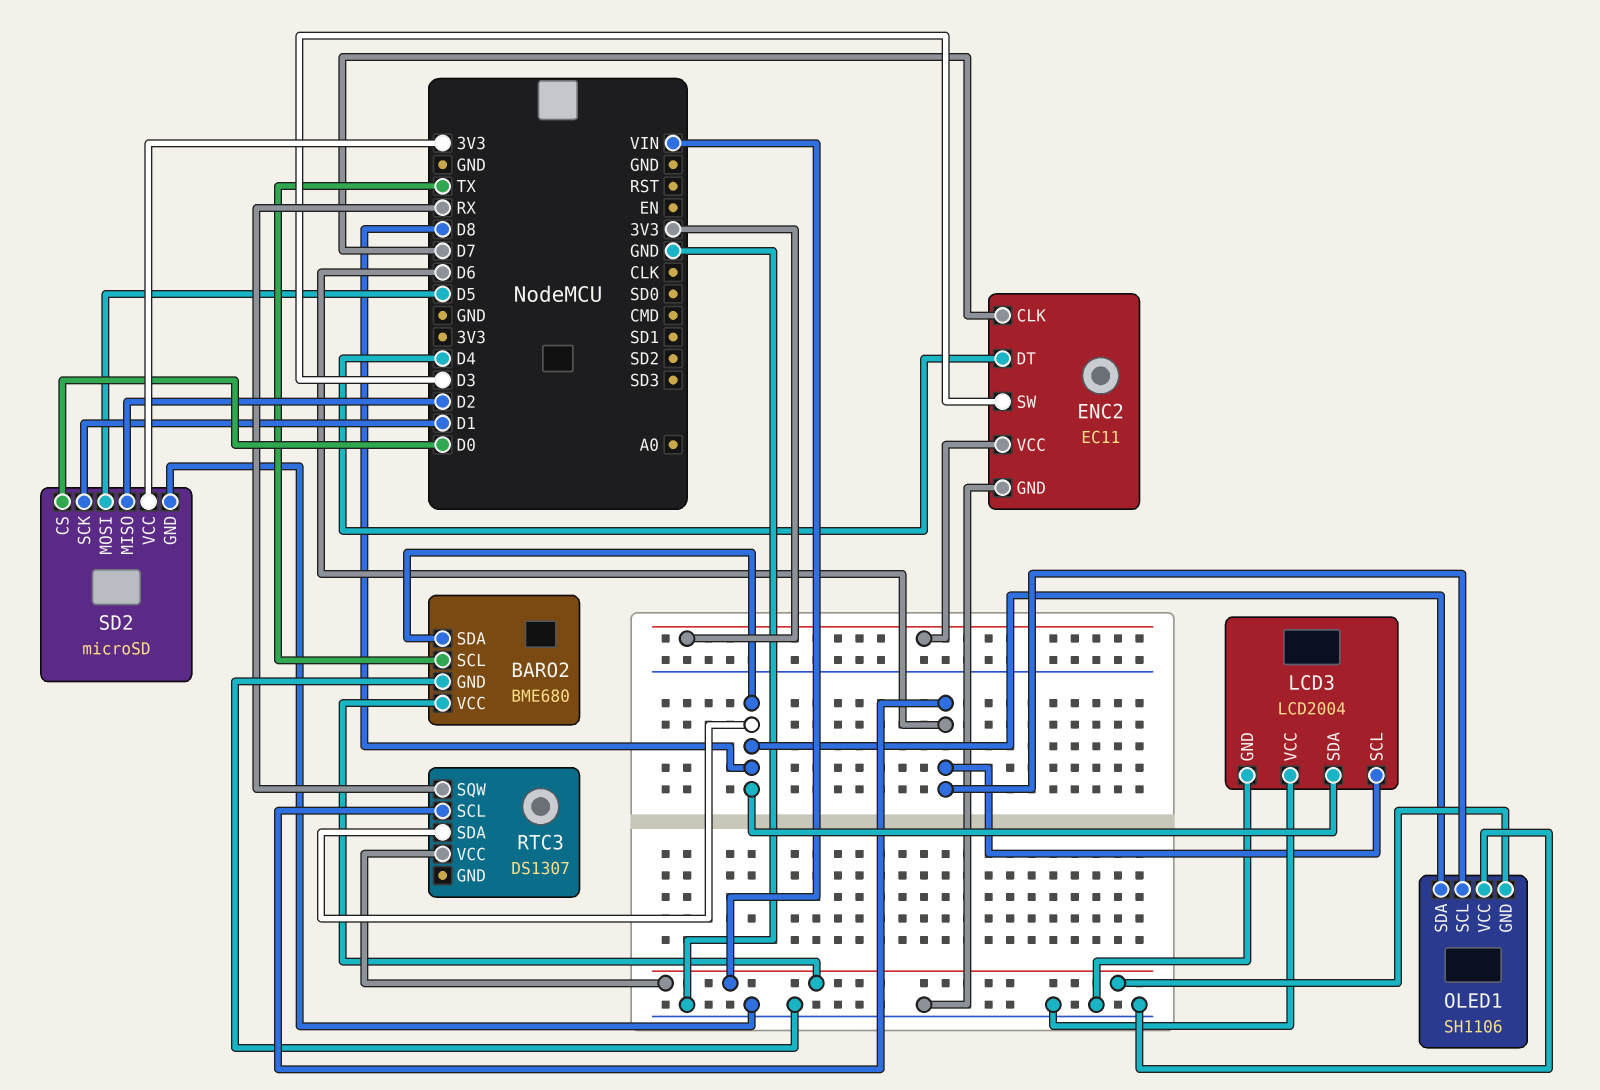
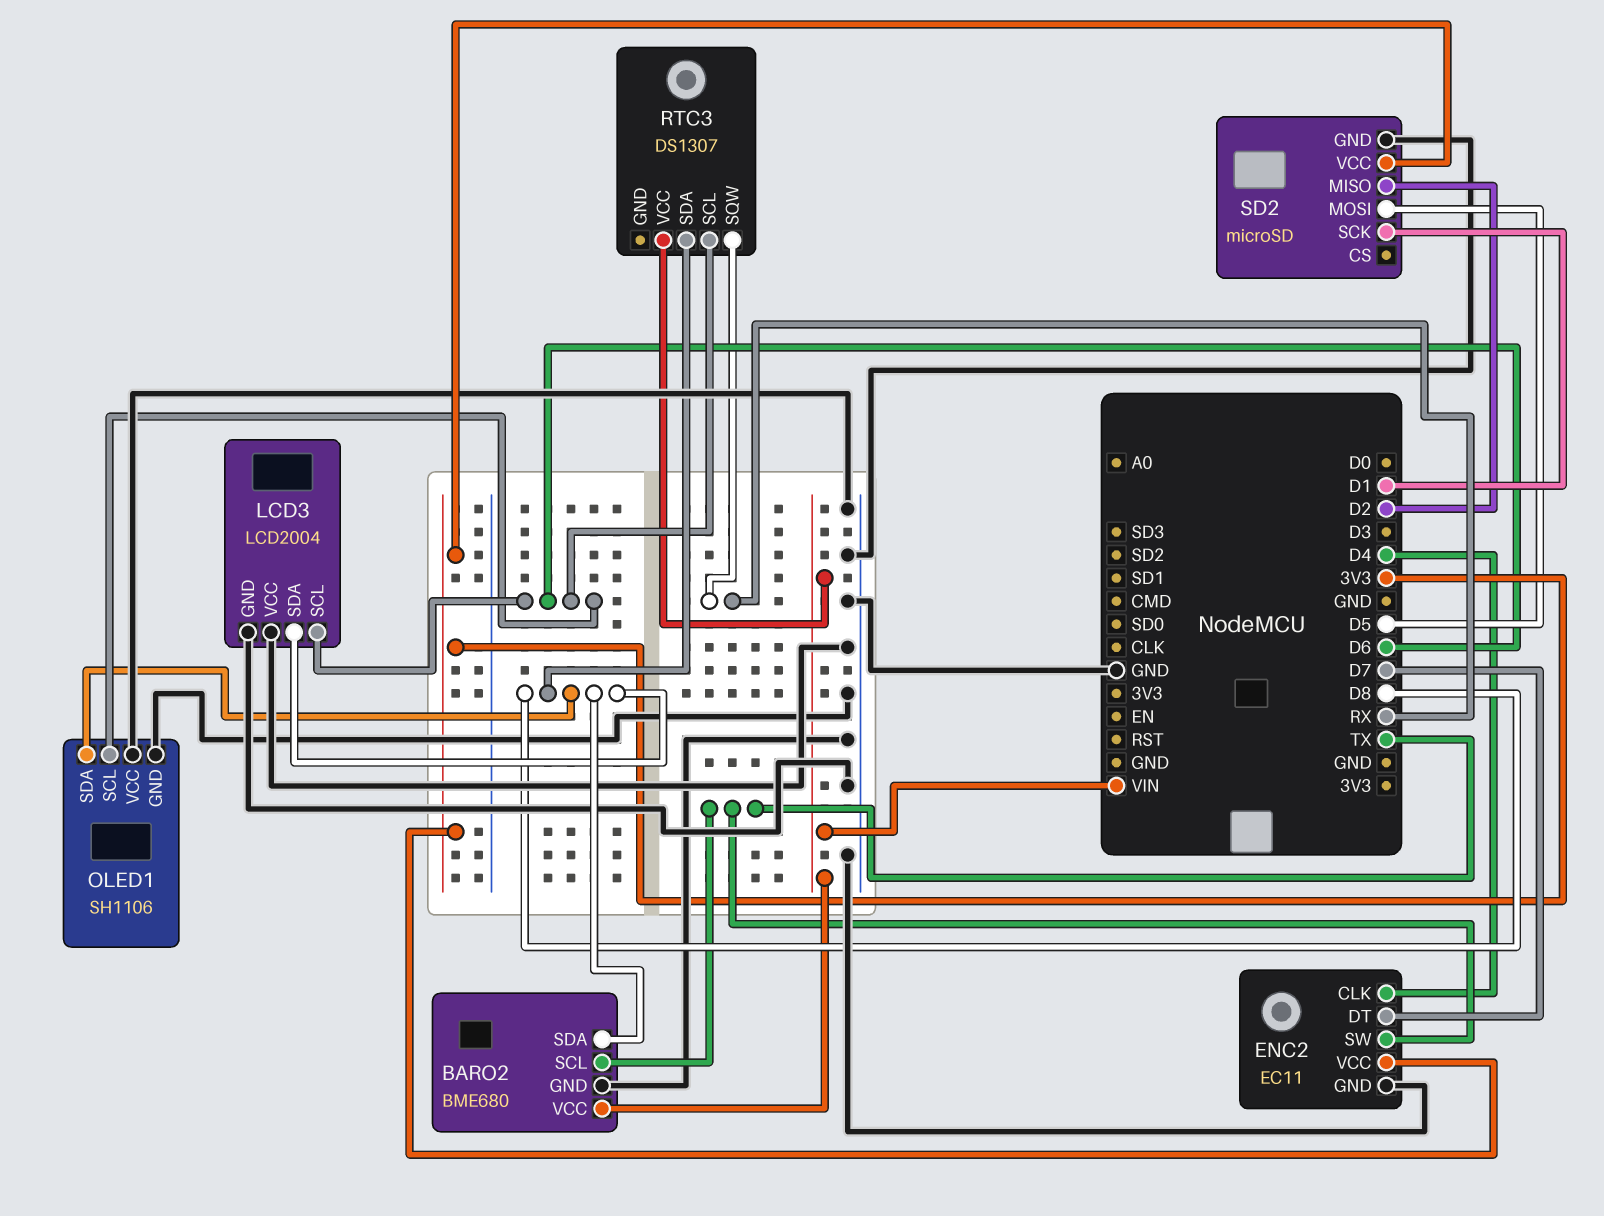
ENC2 pin CLK: D7 -> D4
ENC2 pin DT: D4 -> D7
ENC2 pin SW: D3 -> TX
OLED1 pin GND: VIN -> GND
SD2 pin CS: D0 -> none

